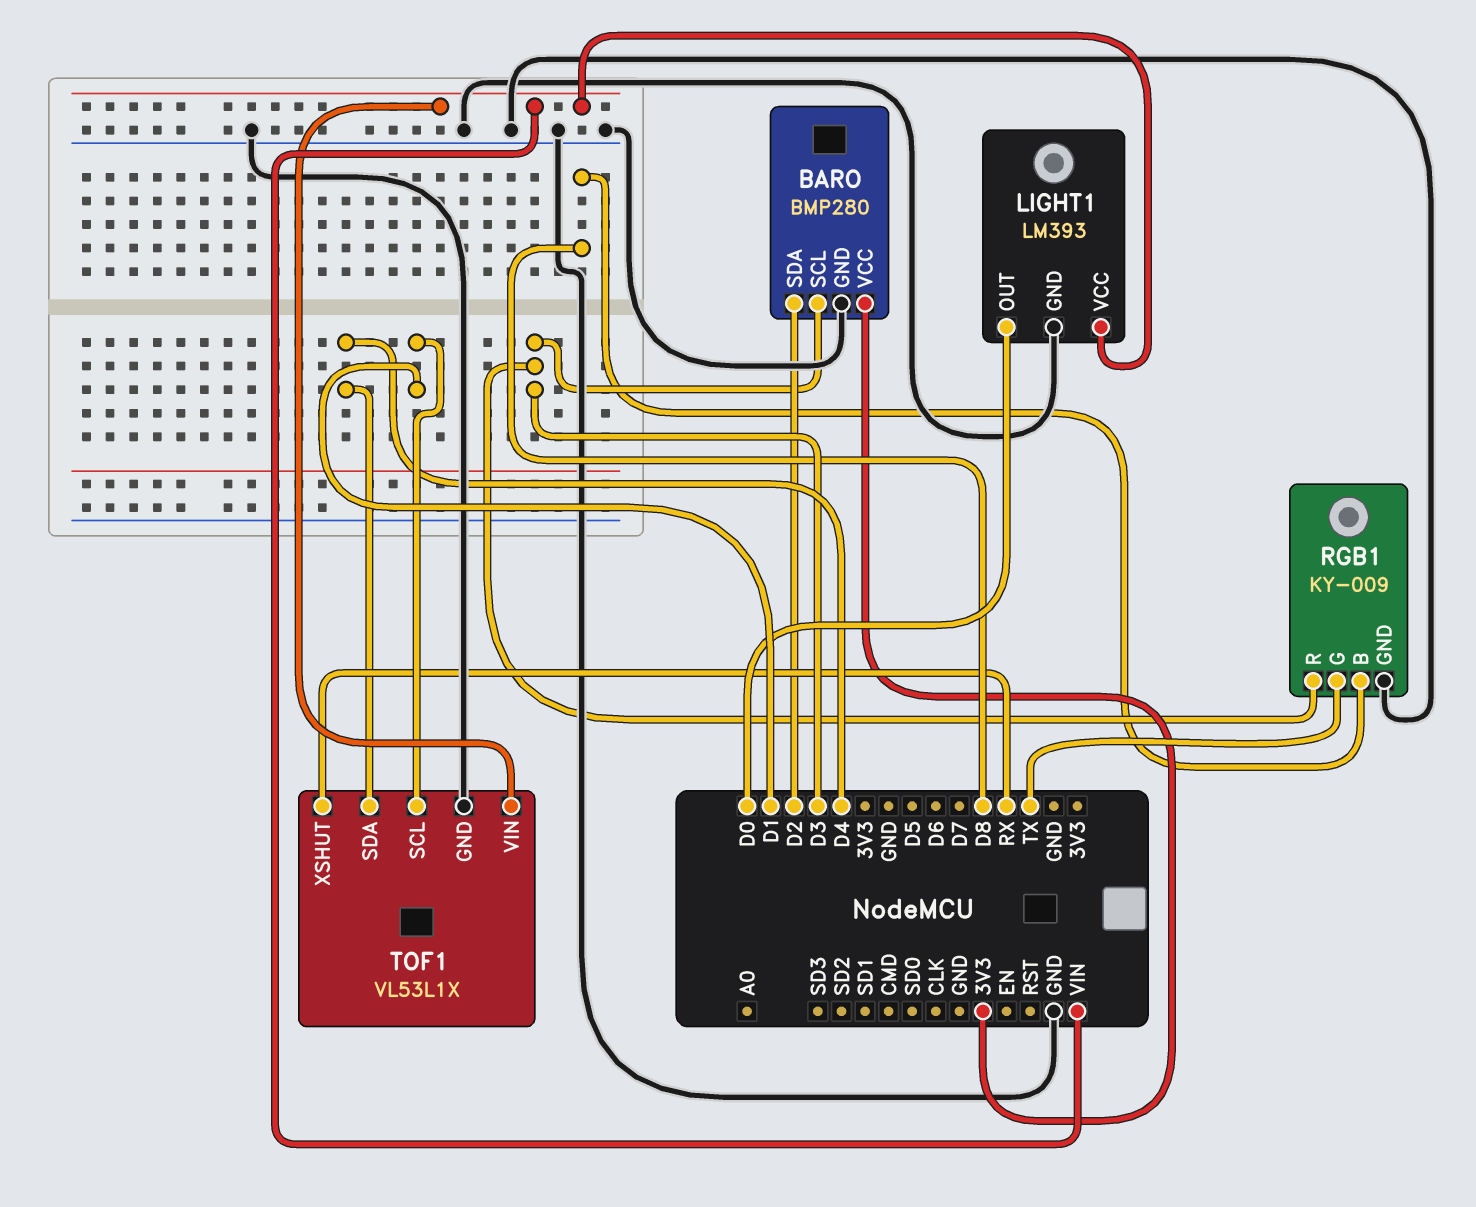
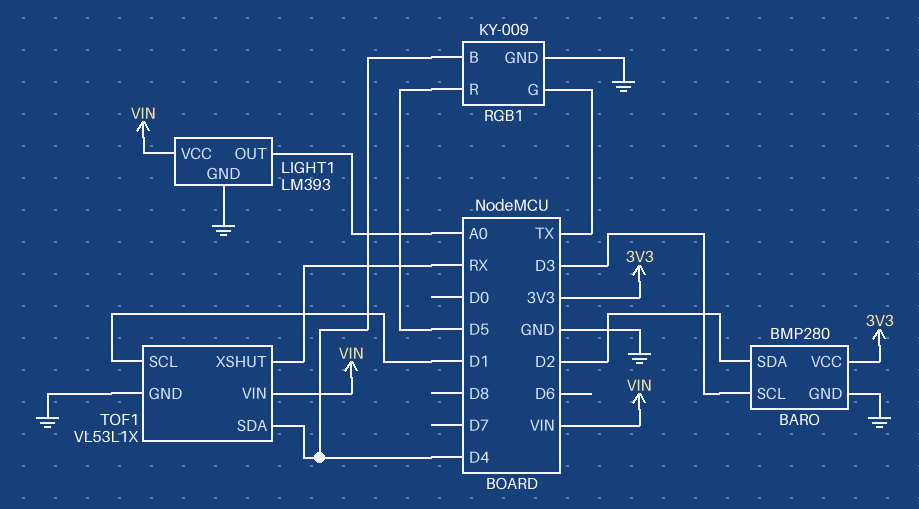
LIGHT1 pin OUT: D0 -> A0
RGB1 pin B: D8 -> D4
RGB1 pin R: D3 -> D5

